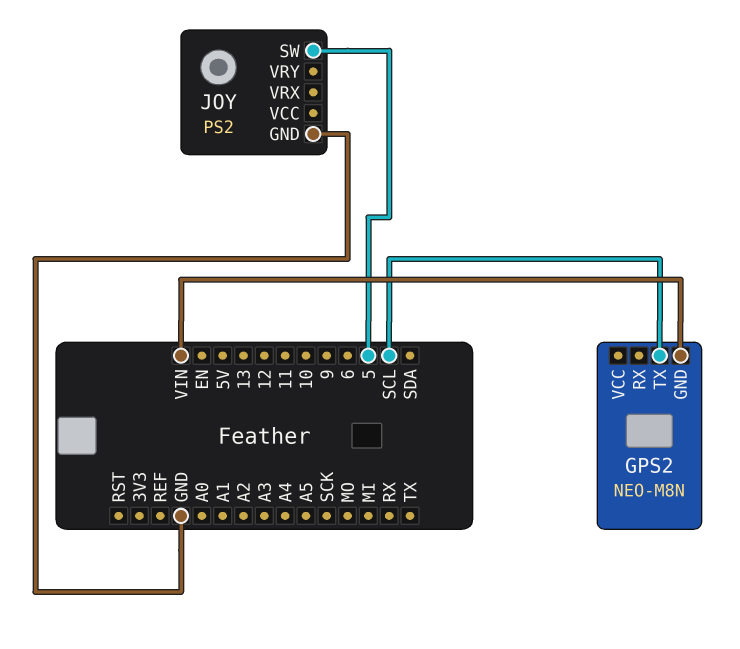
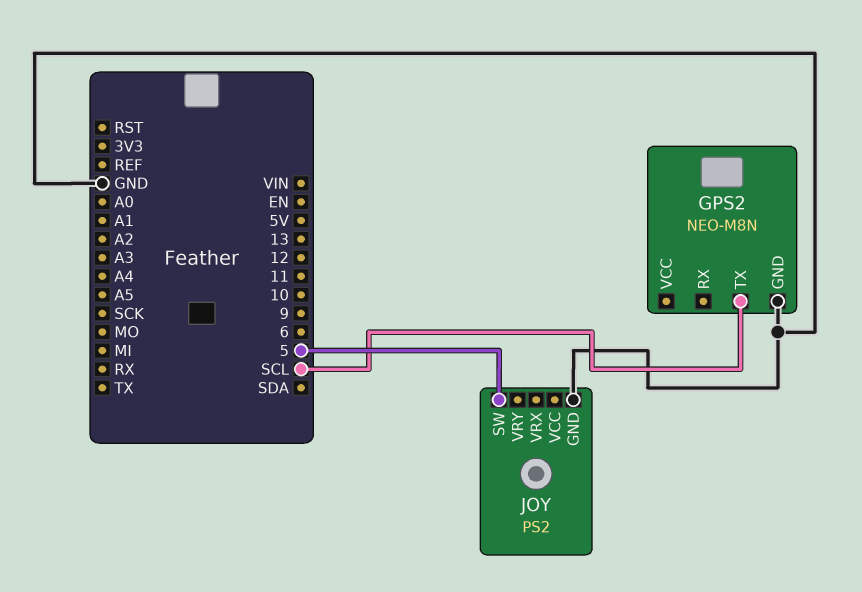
GPS2 pin GND: VIN -> GND

